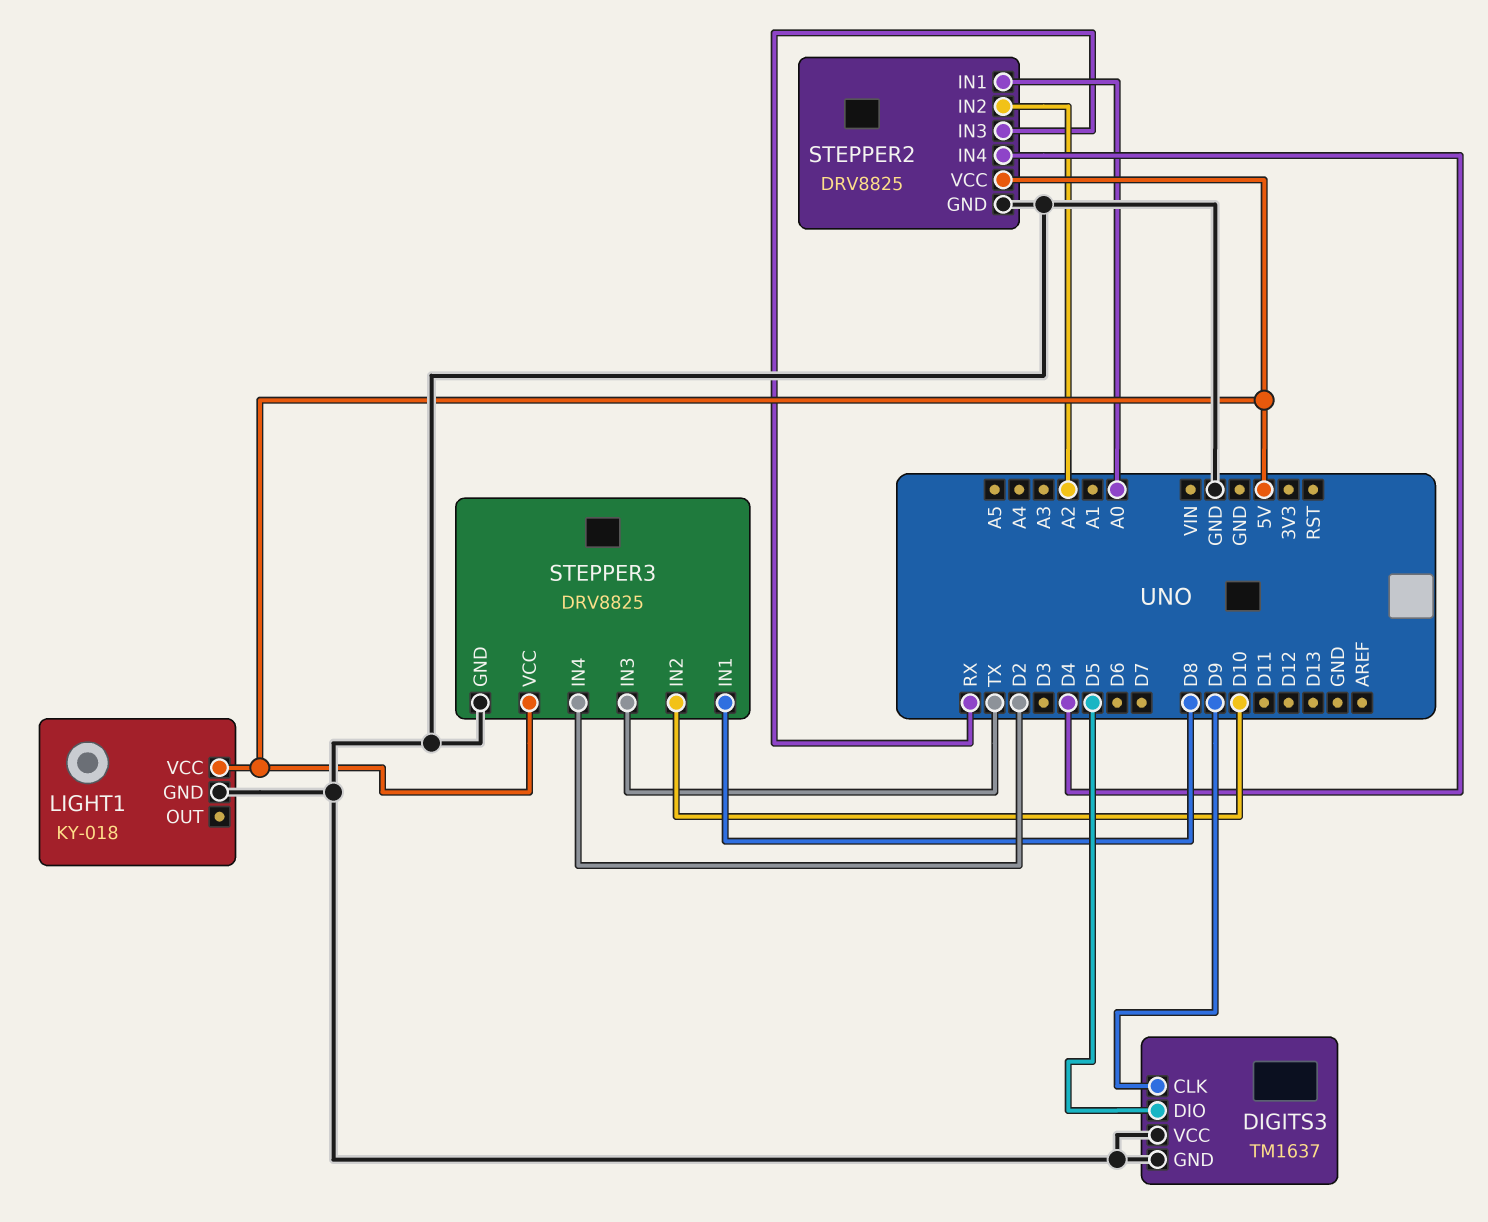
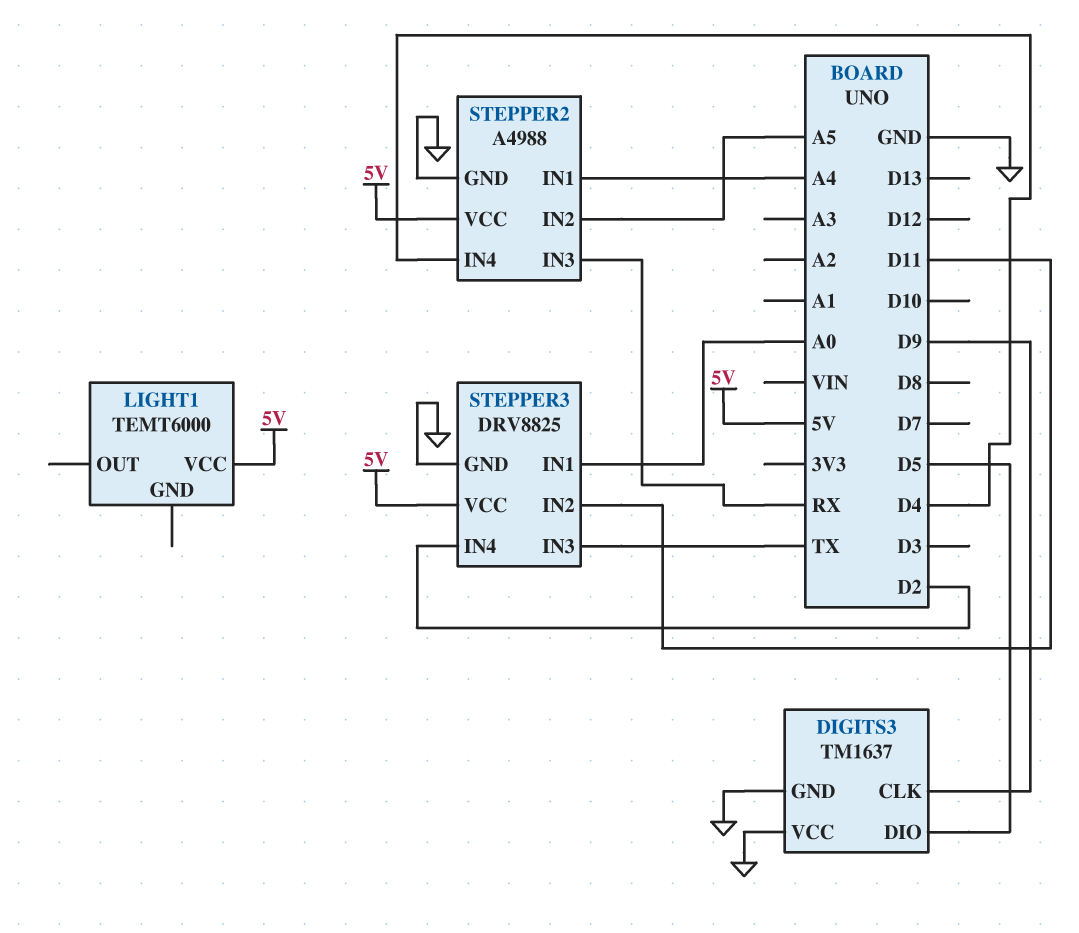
LIGHT1: KY-018 -> TEMT6000
LIGHT1 pin GND: GND -> none
STEPPER2: DRV8825 -> A4988
STEPPER2 pin IN1: A0 -> A4
STEPPER2 pin IN2: A2 -> A5
STEPPER3 pin IN1: D8 -> A0
STEPPER3 pin IN2: D10 -> D11

